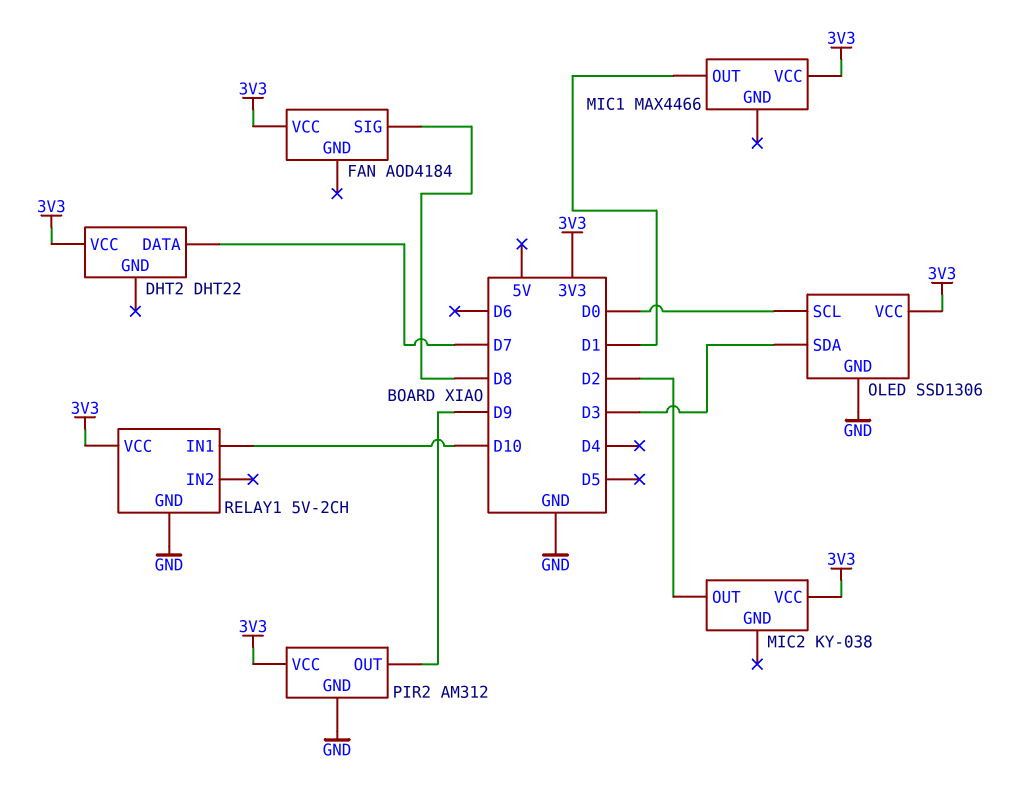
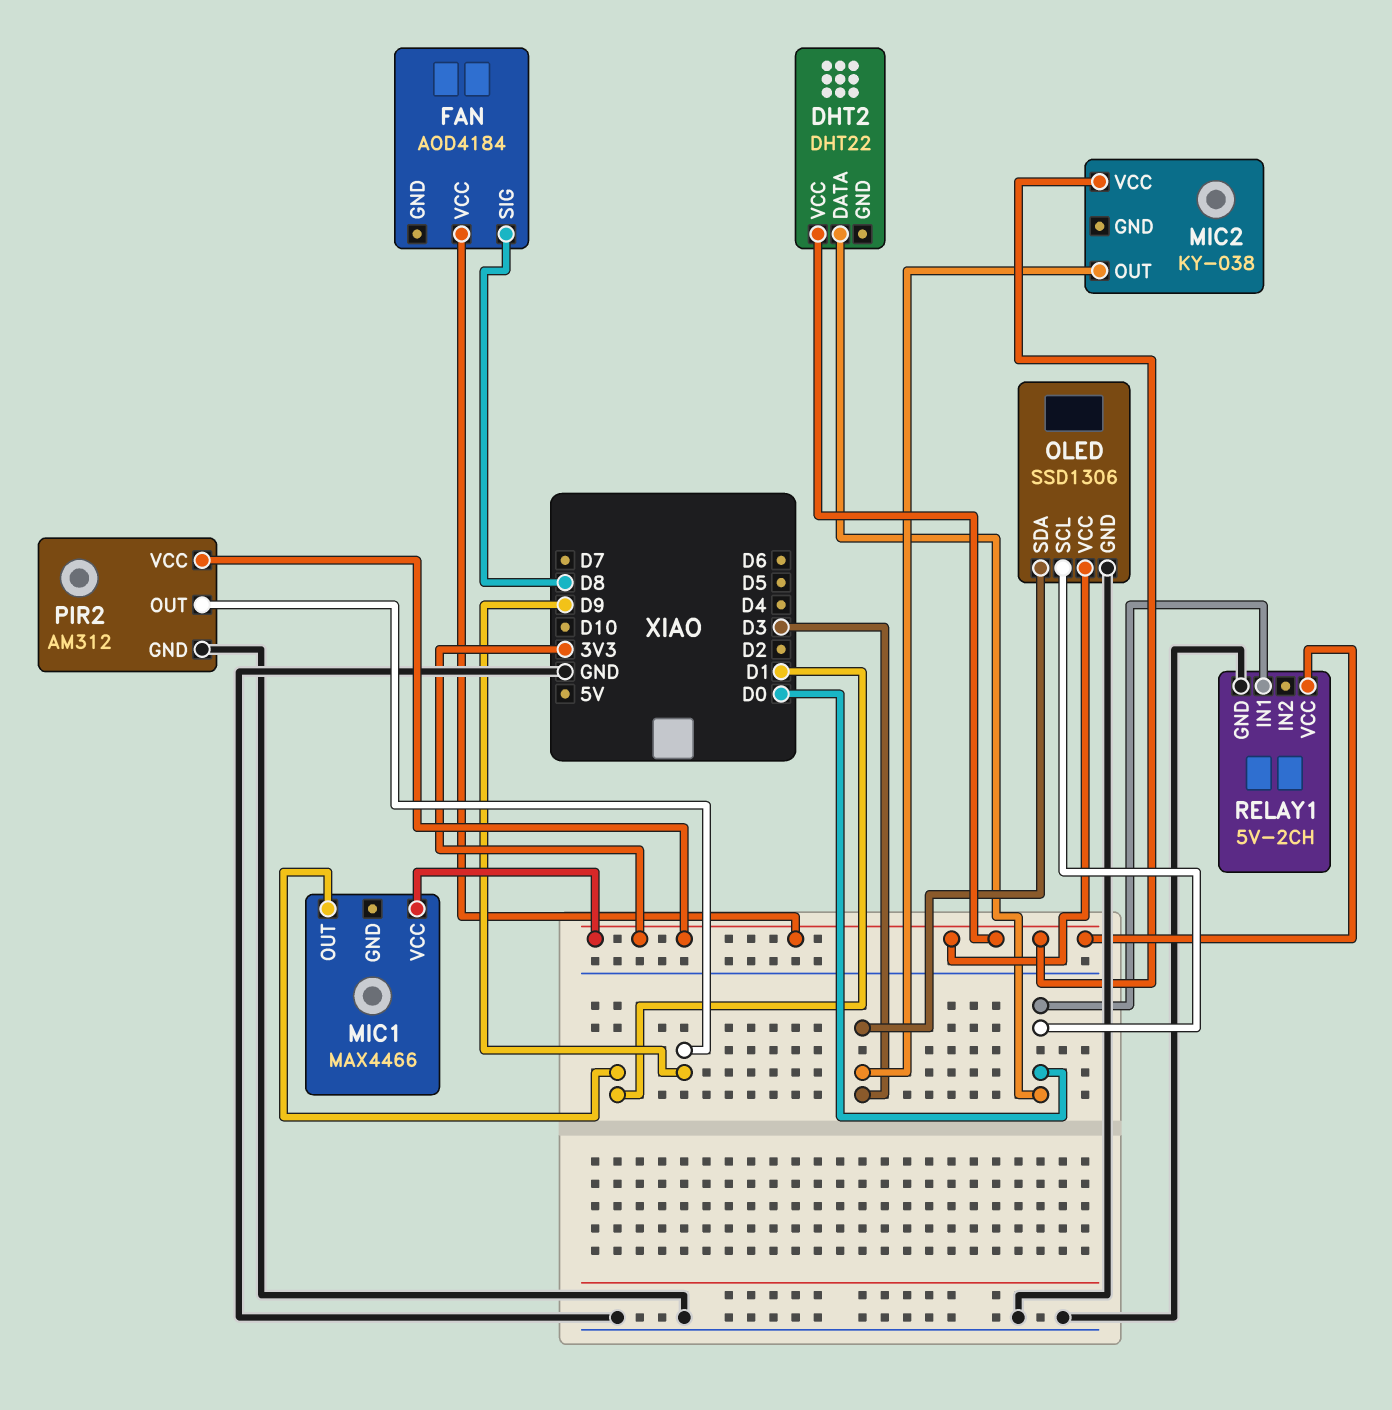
DHT2 pin DATA: D7 -> D0
MIC2 pin OUT: D2 -> D3
RELAY1 pin IN1: D10 -> D0

